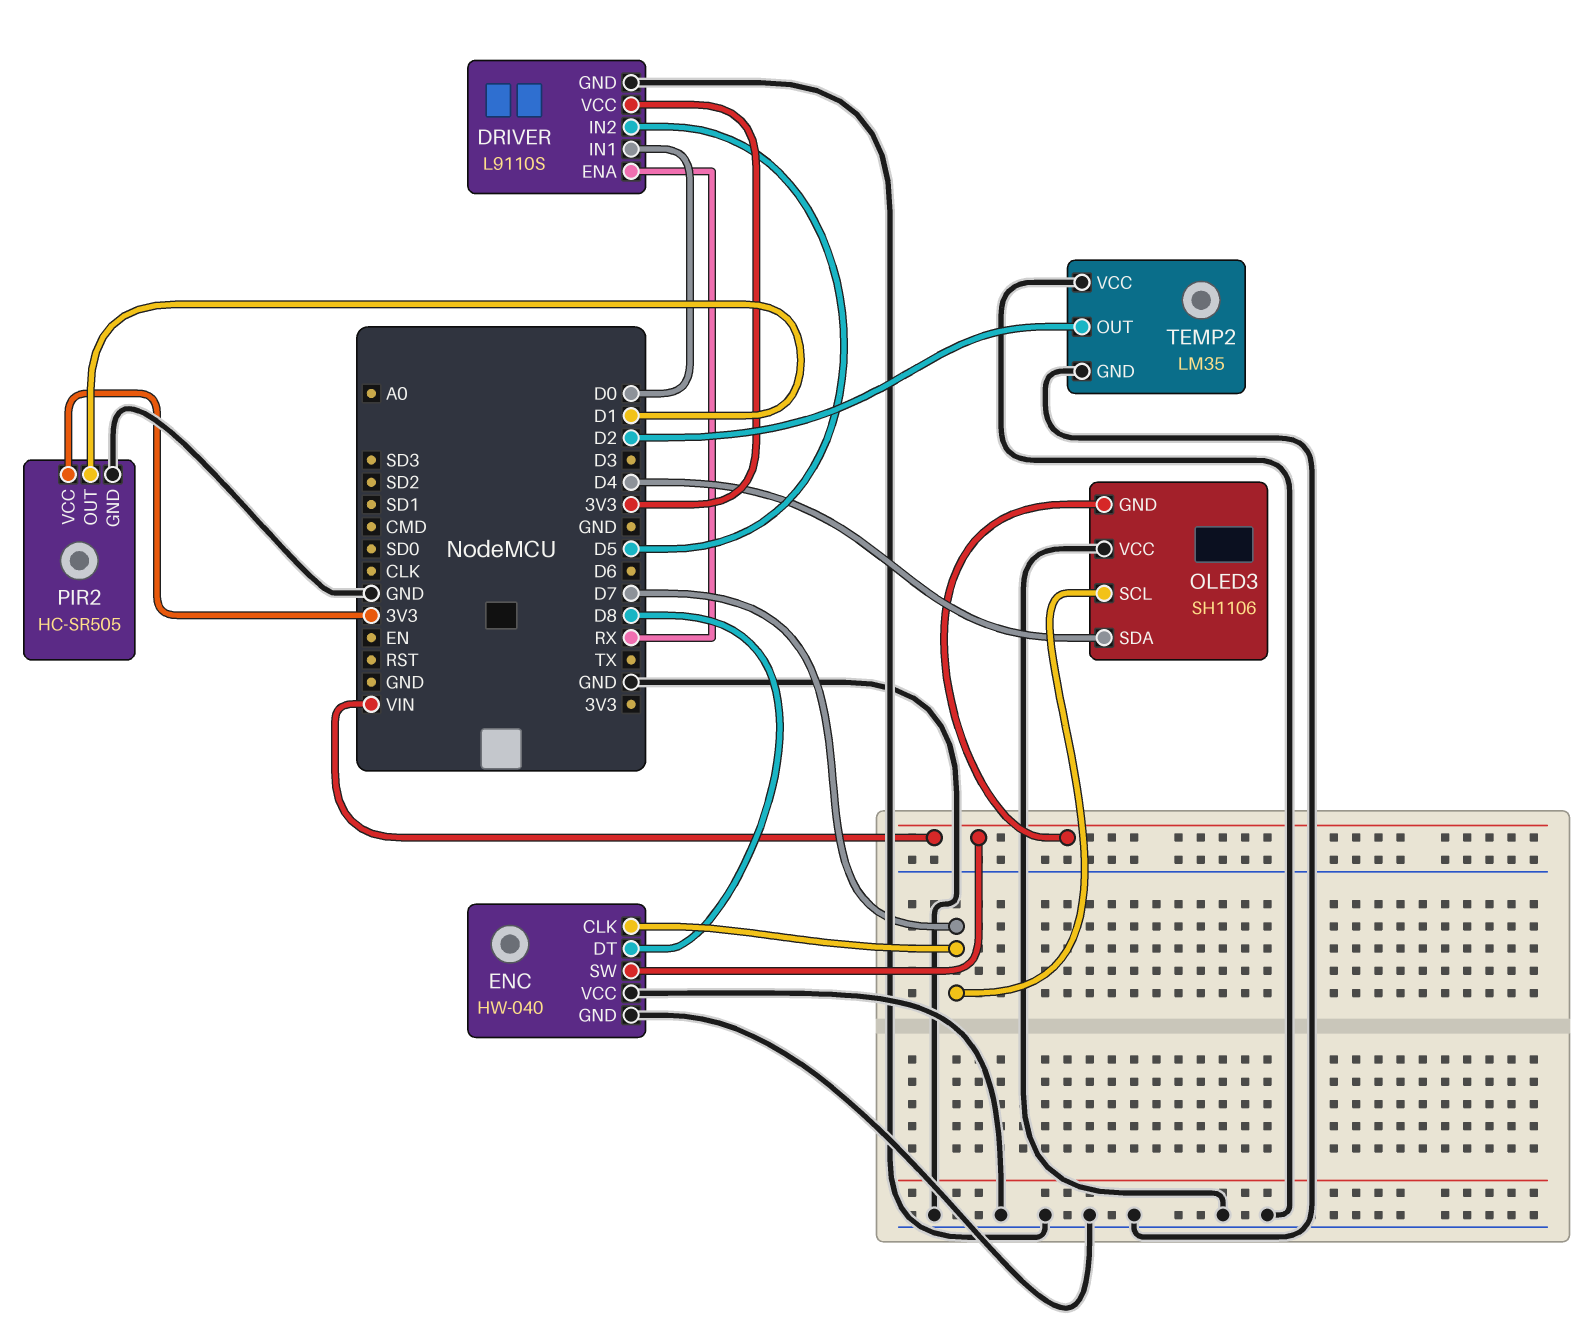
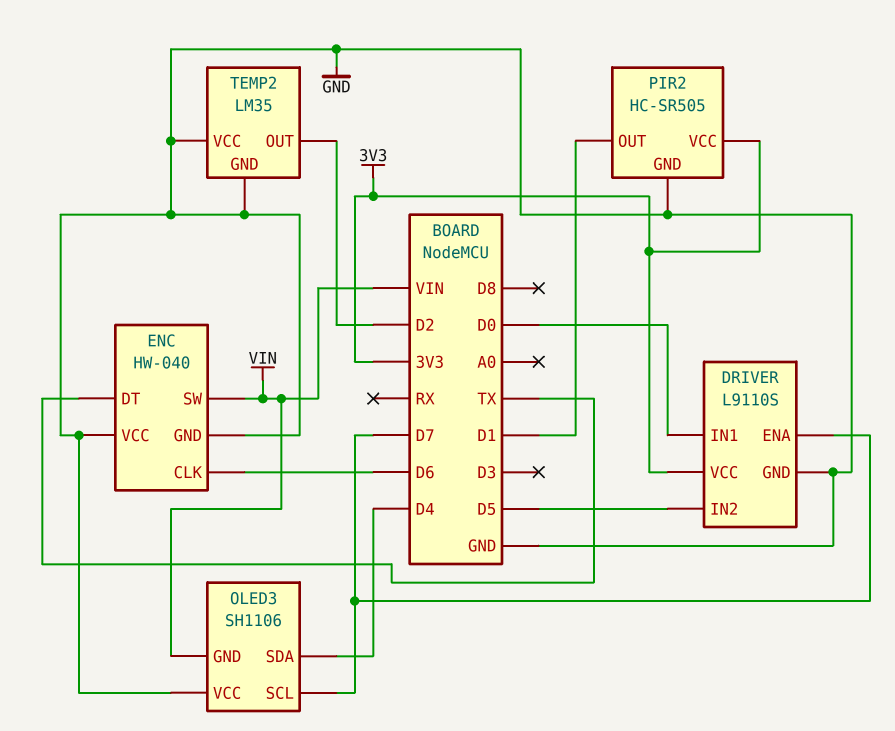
DRIVER pin ENA: RX -> D7
ENC pin CLK: D7 -> D6
ENC pin DT: D8 -> TX

